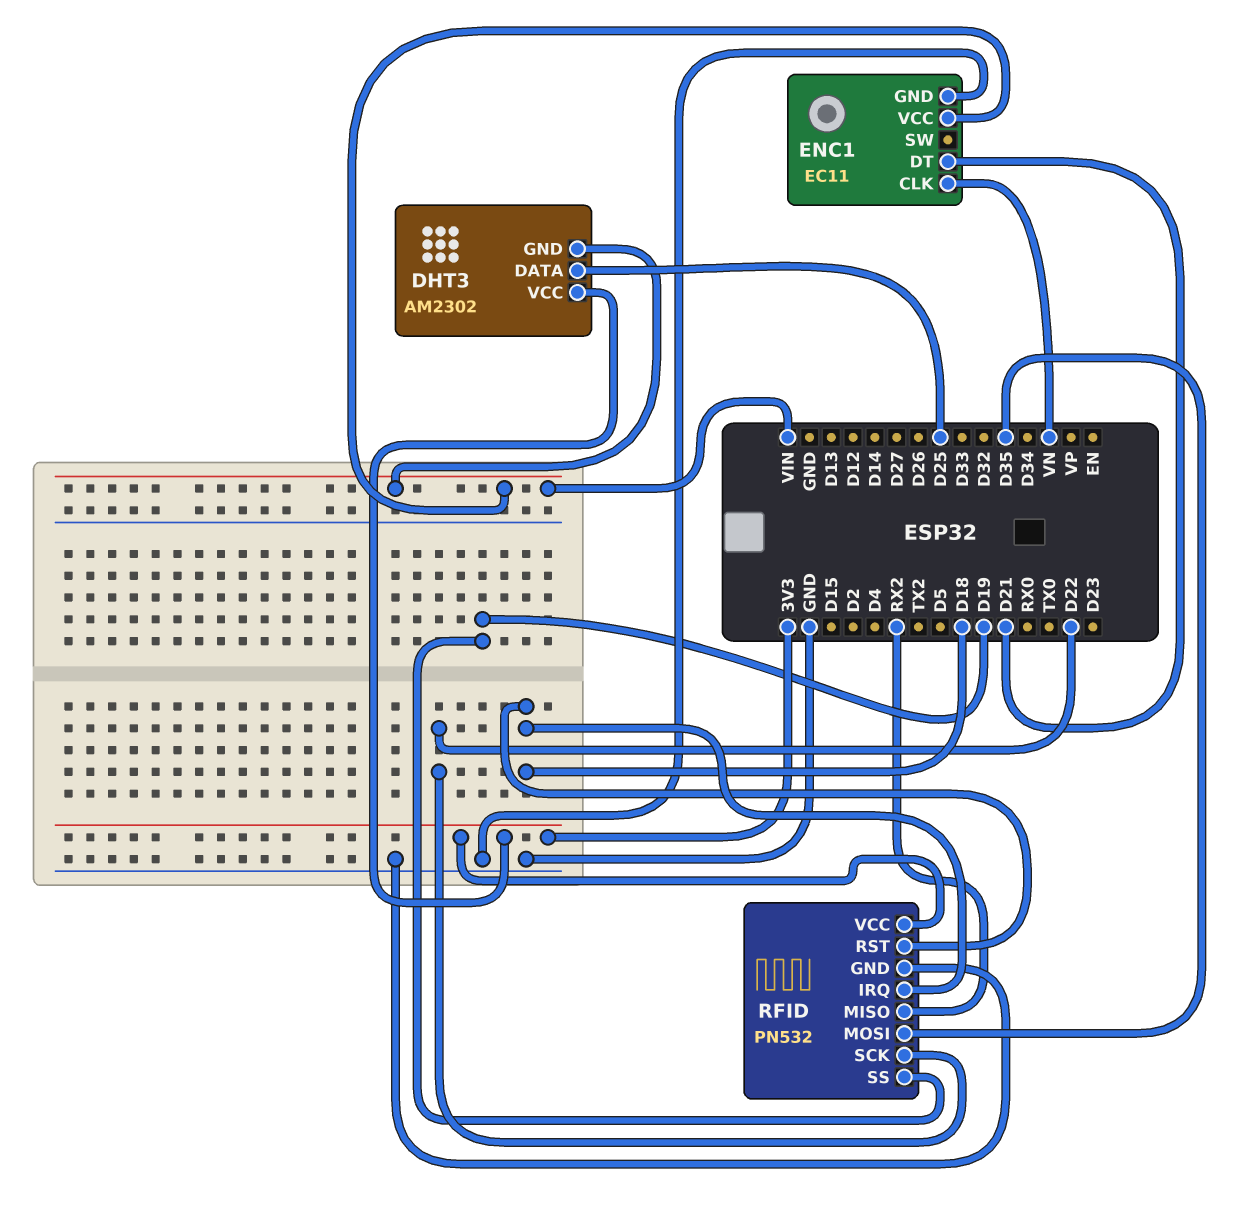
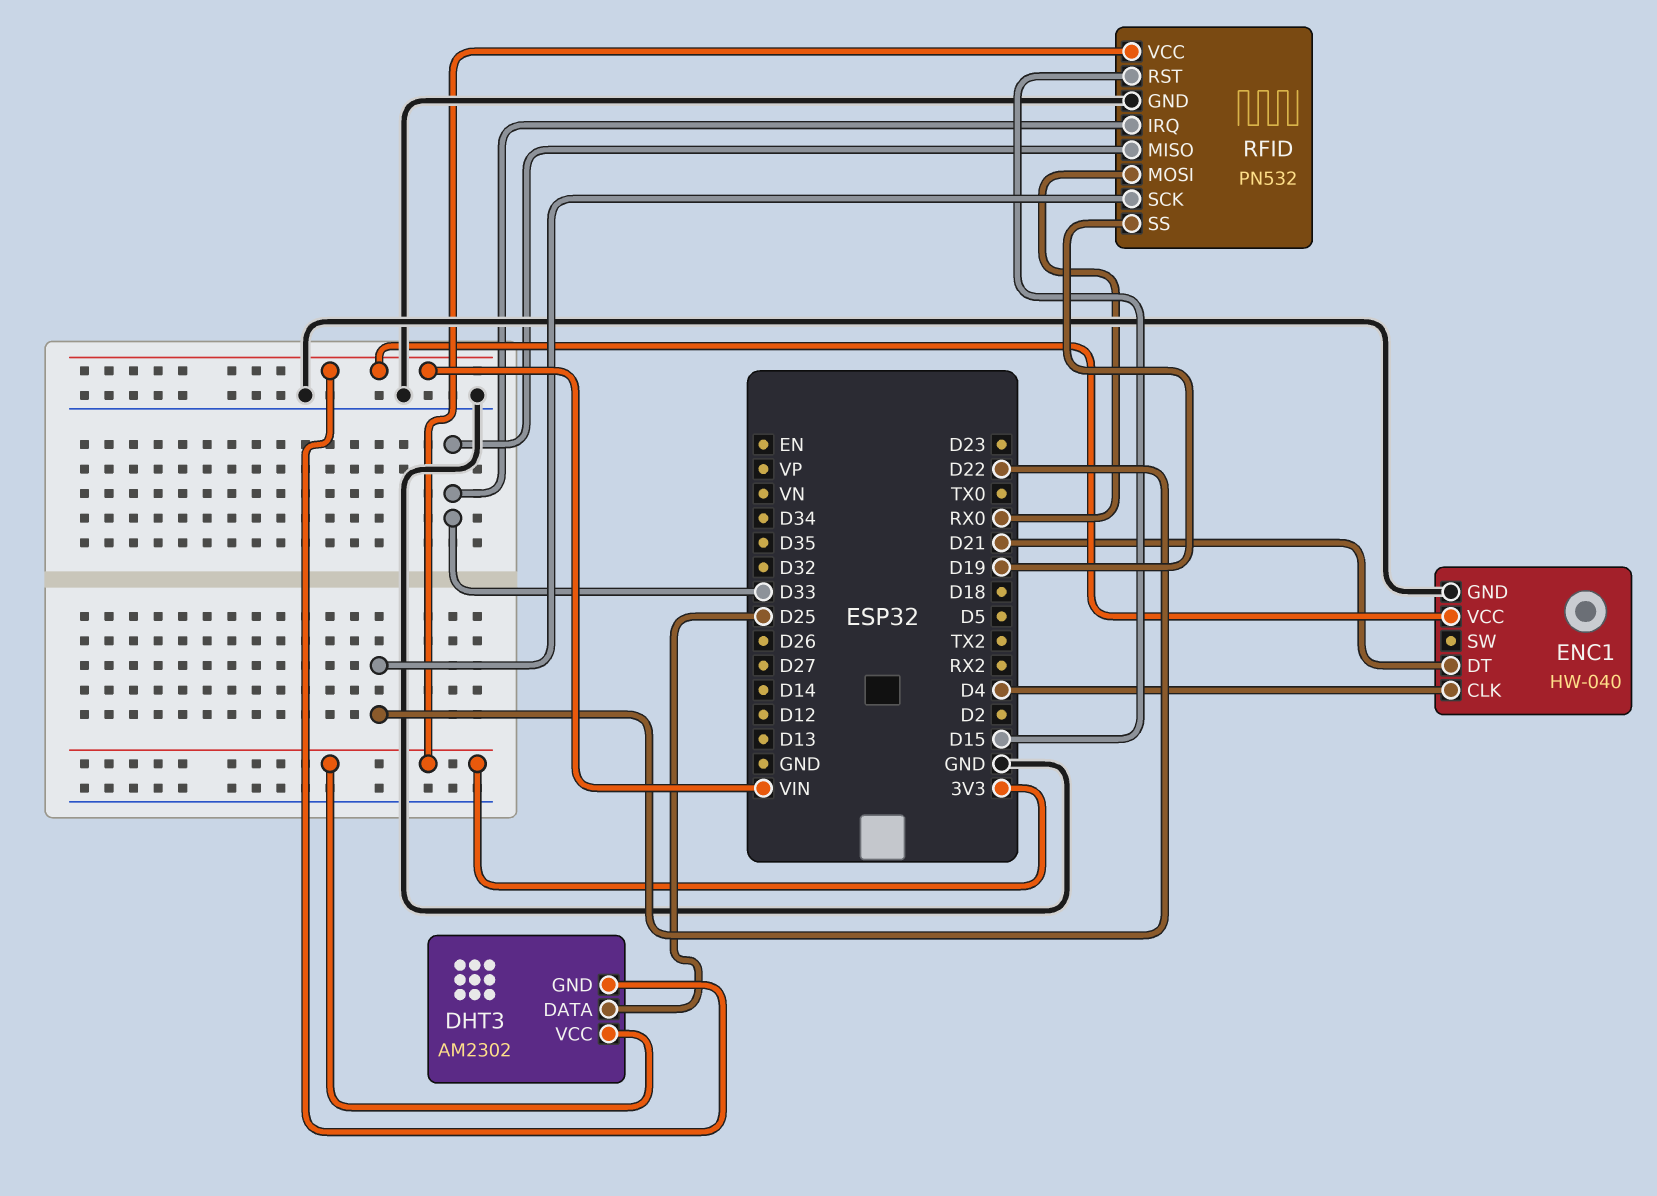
ENC1: EC11 -> HW-040
ENC1 pin CLK: VN -> D4
RFID pin IRQ: D18 -> D33
RFID pin MISO: RX2 -> D33
RFID pin MOSI: D35 -> RX0
RFID pin RST: D18 -> D15

